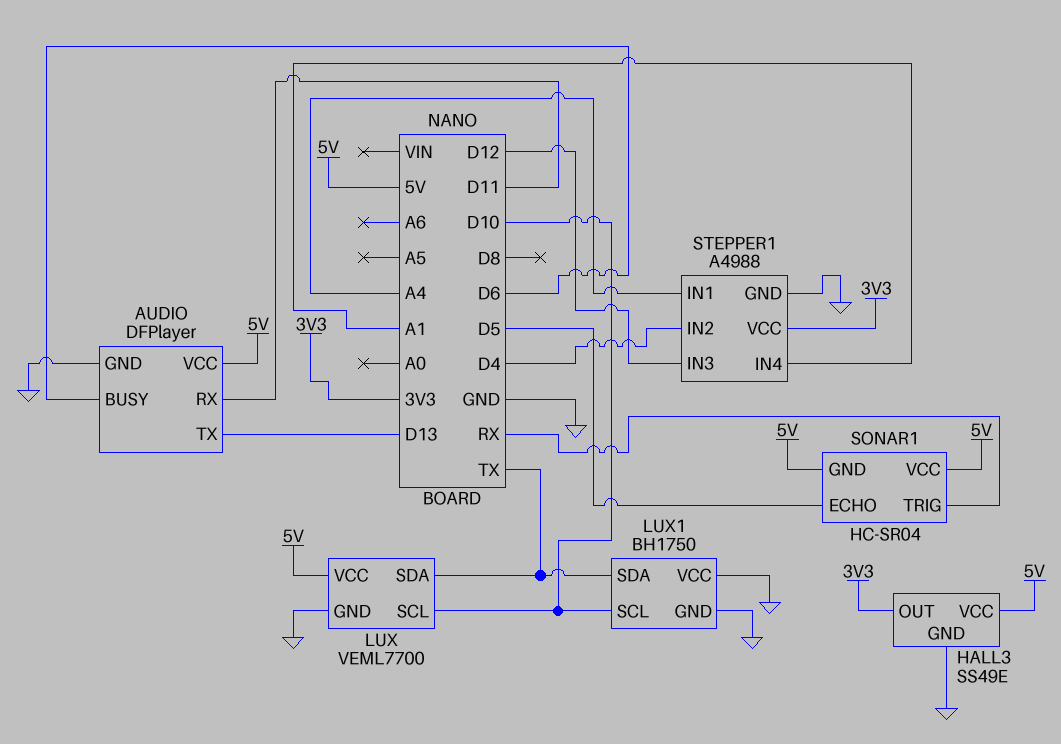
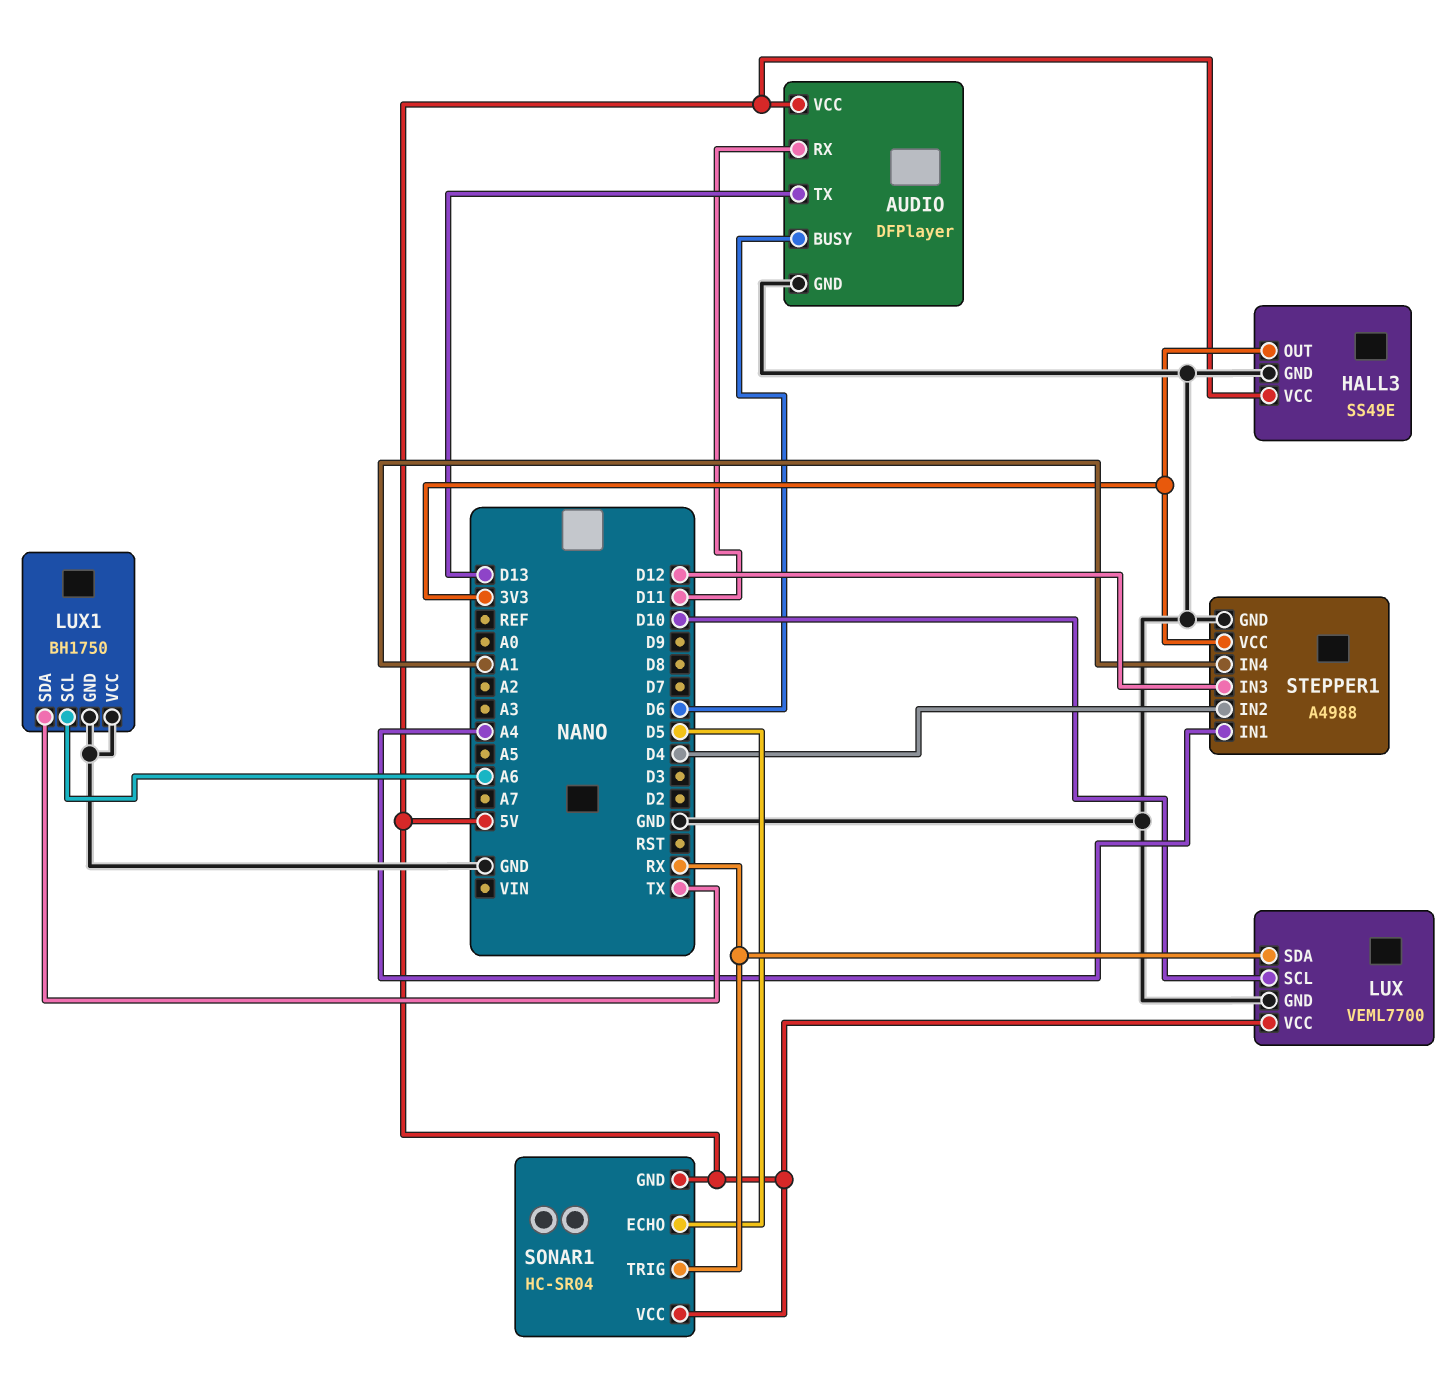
LUX pin SDA: TX -> RX
LUX1 pin SCL: D10 -> A6

